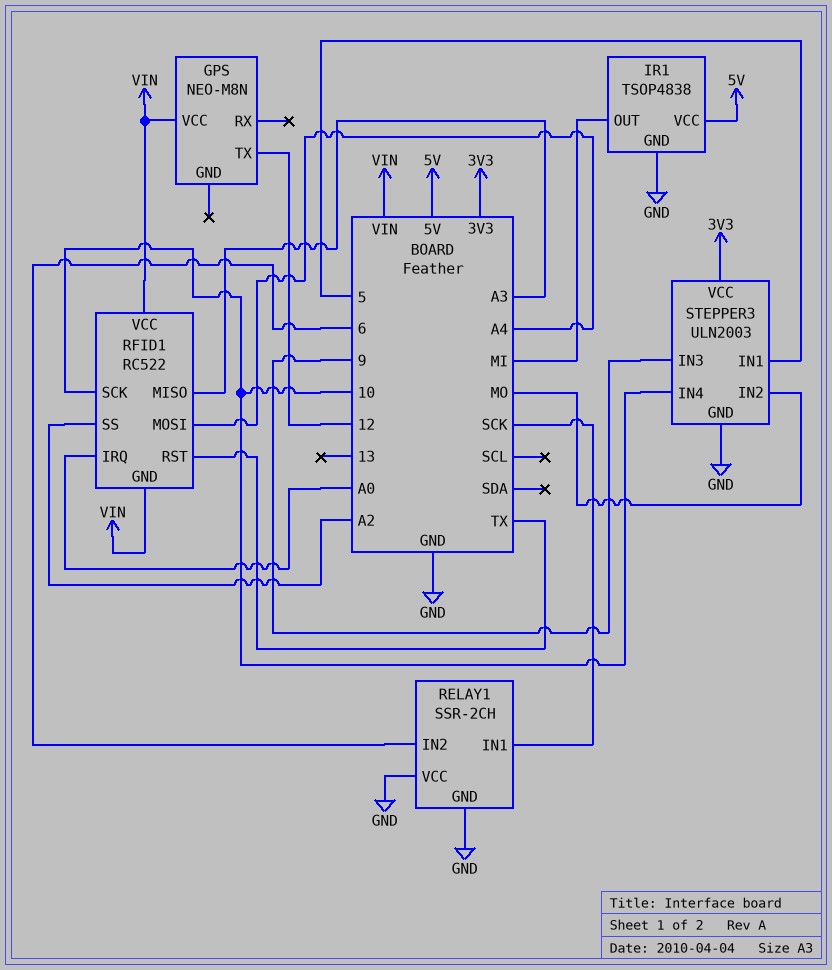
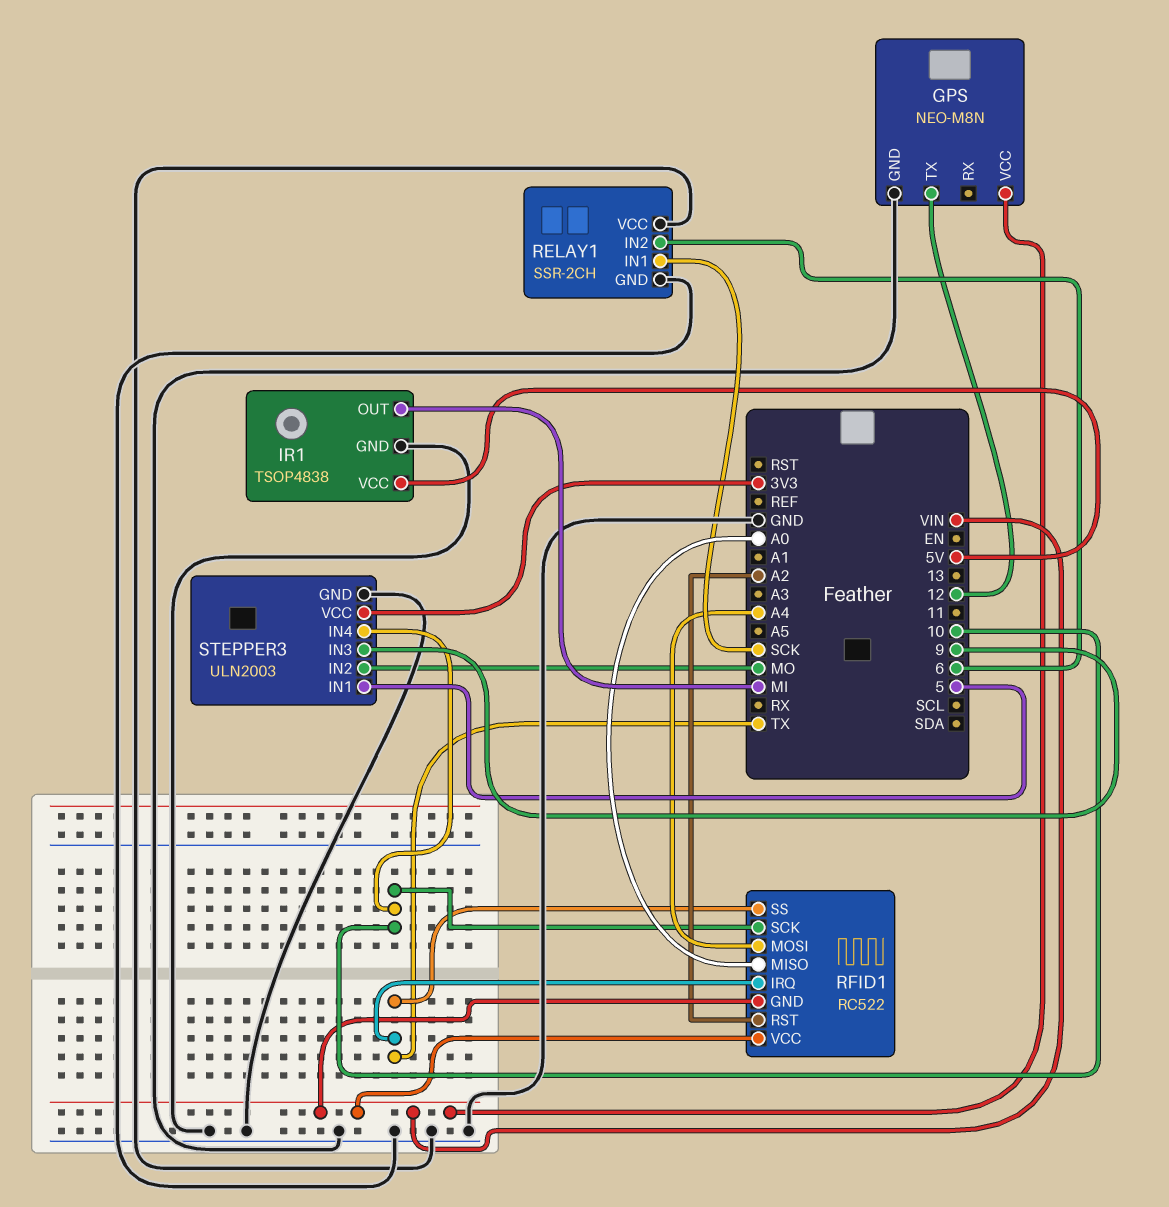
GPS pin GND: none -> GND
RFID1 pin IRQ: A0 -> TX
RFID1 pin MISO: A3 -> A0
RFID1 pin RST: TX -> A2
RFID1 pin SS: A2 -> TX

